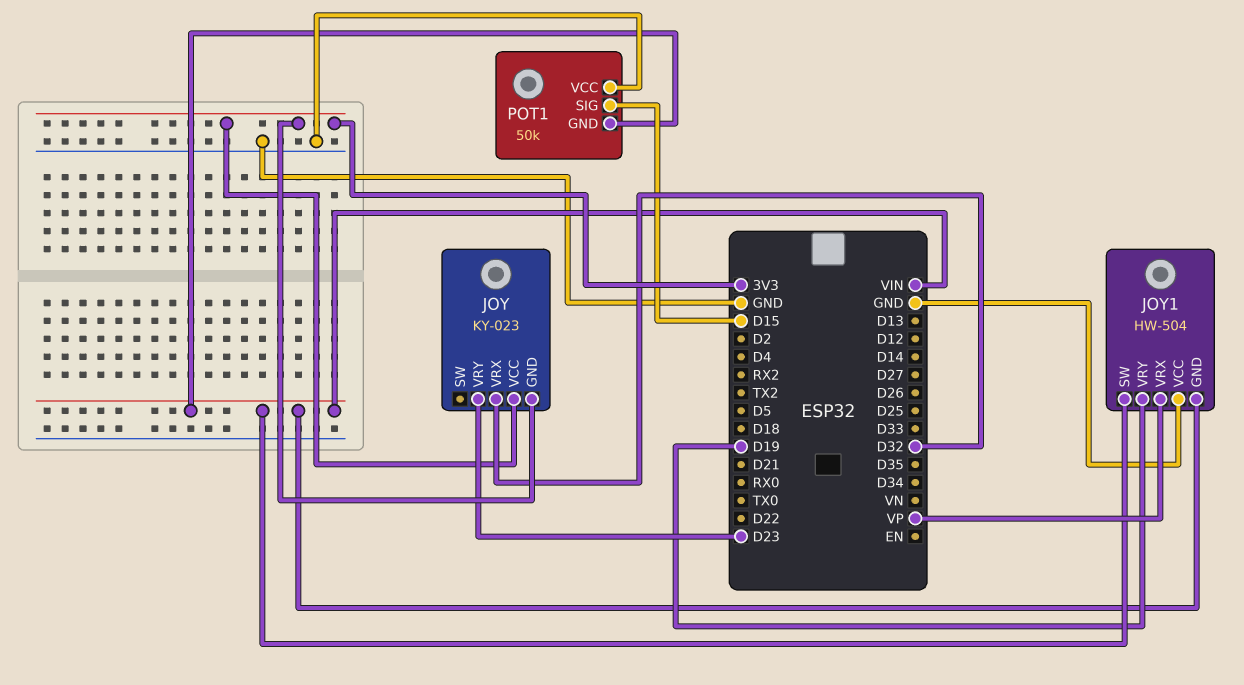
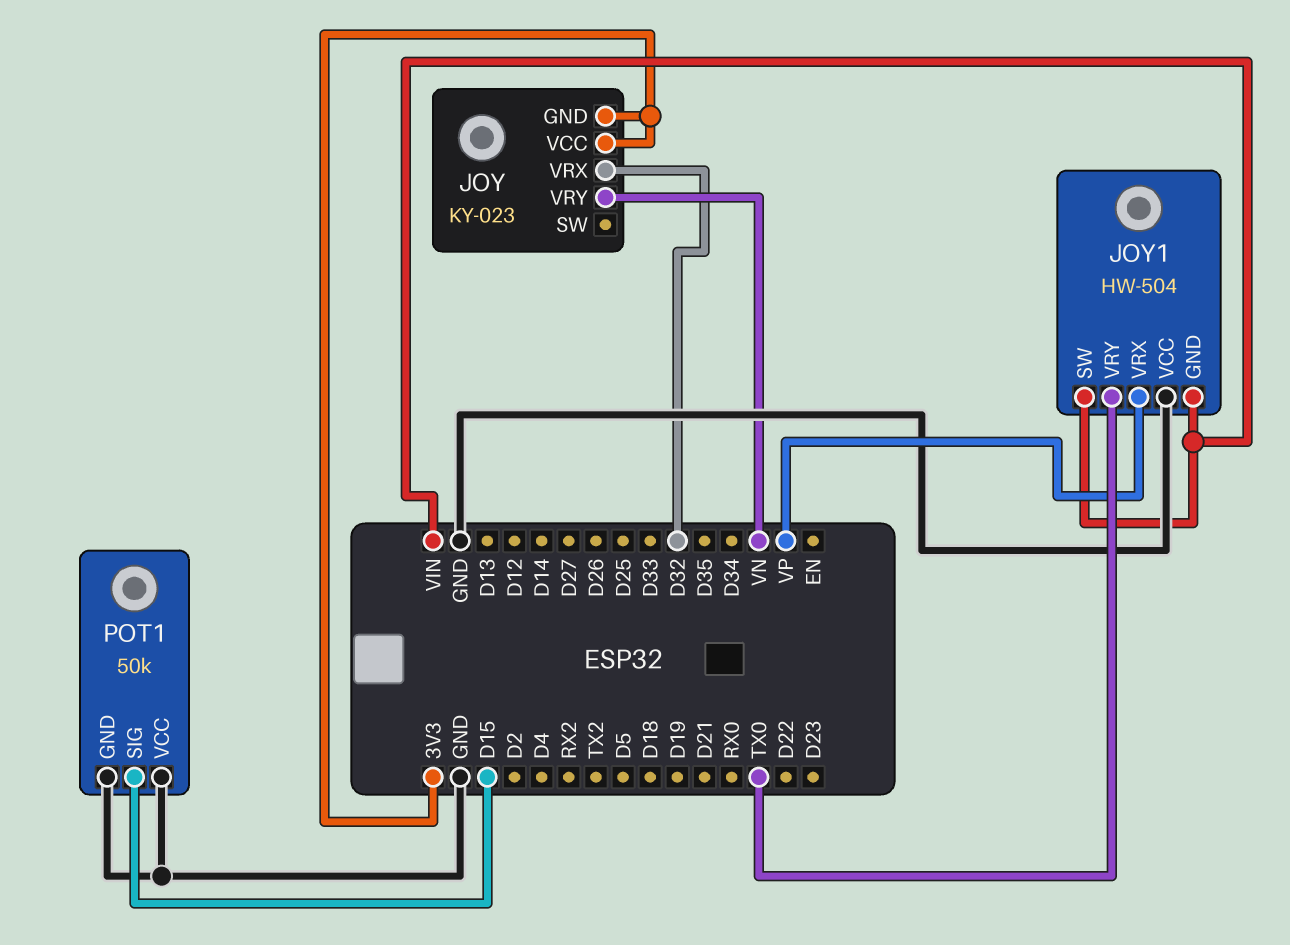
JOY pin VRY: D23 -> VN
JOY1 pin VRY: D19 -> TX0
POT1 pin GND: VIN -> GND

